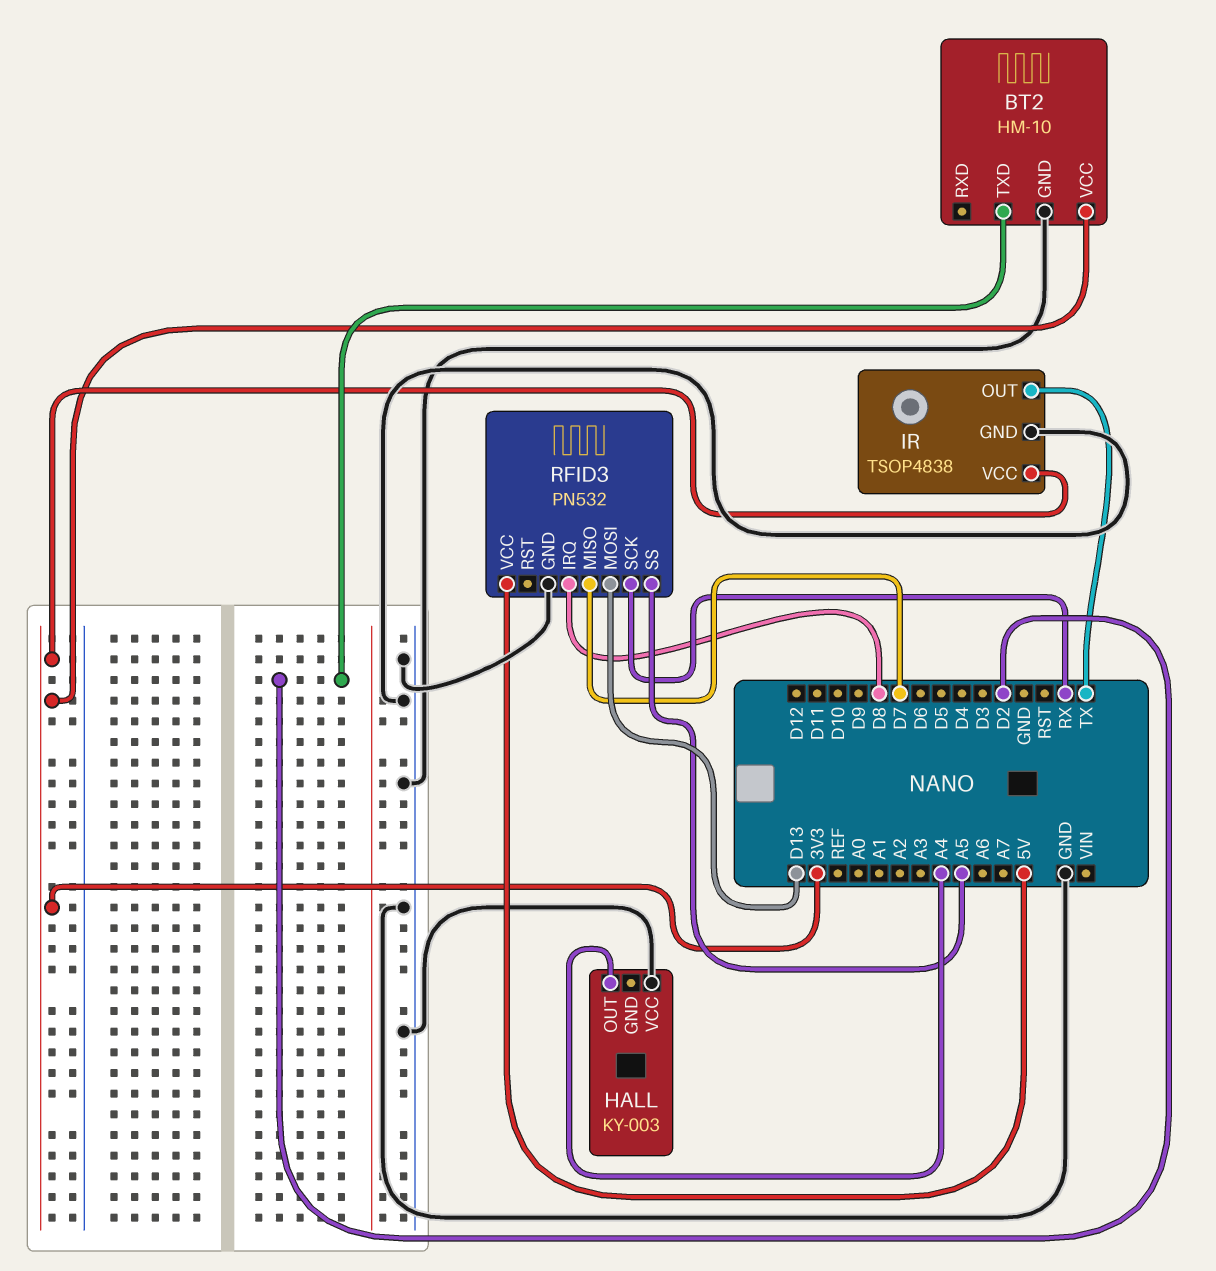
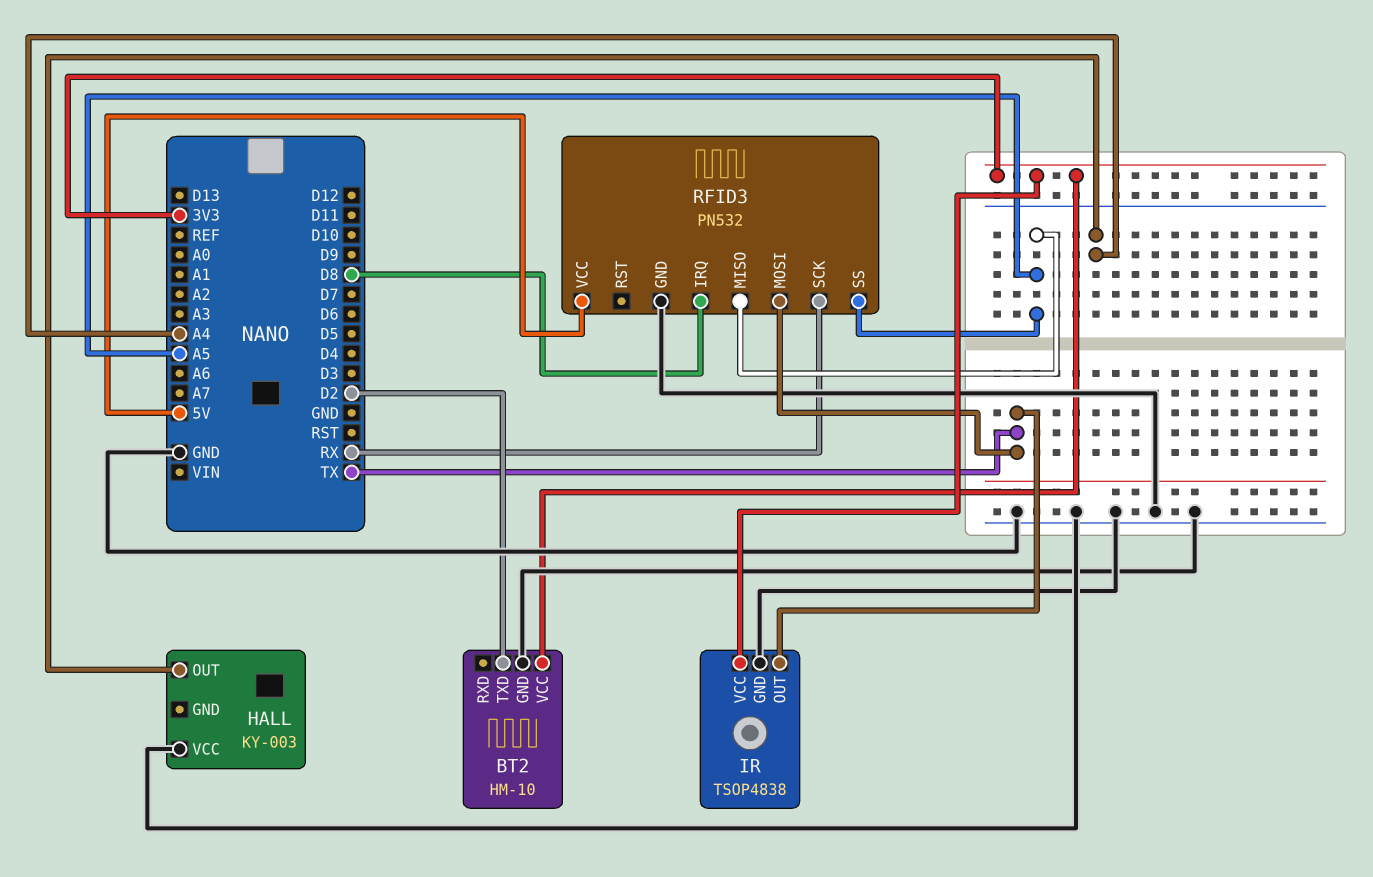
RFID3 pin MISO: D7 -> A5
RFID3 pin MOSI: D13 -> TX

